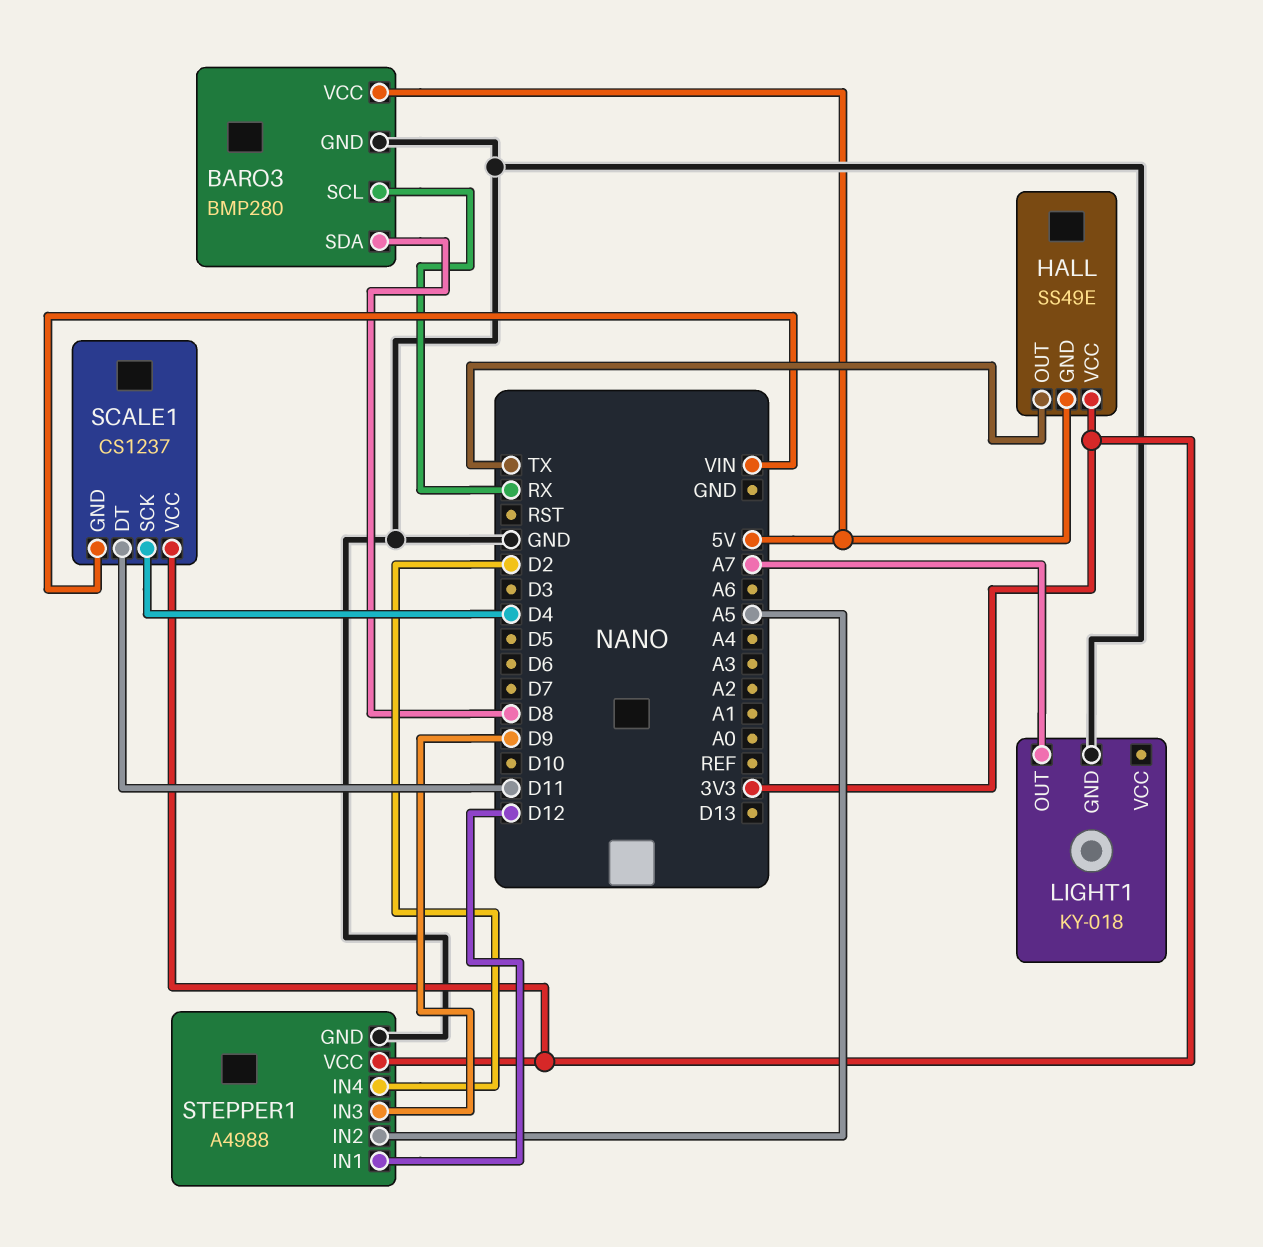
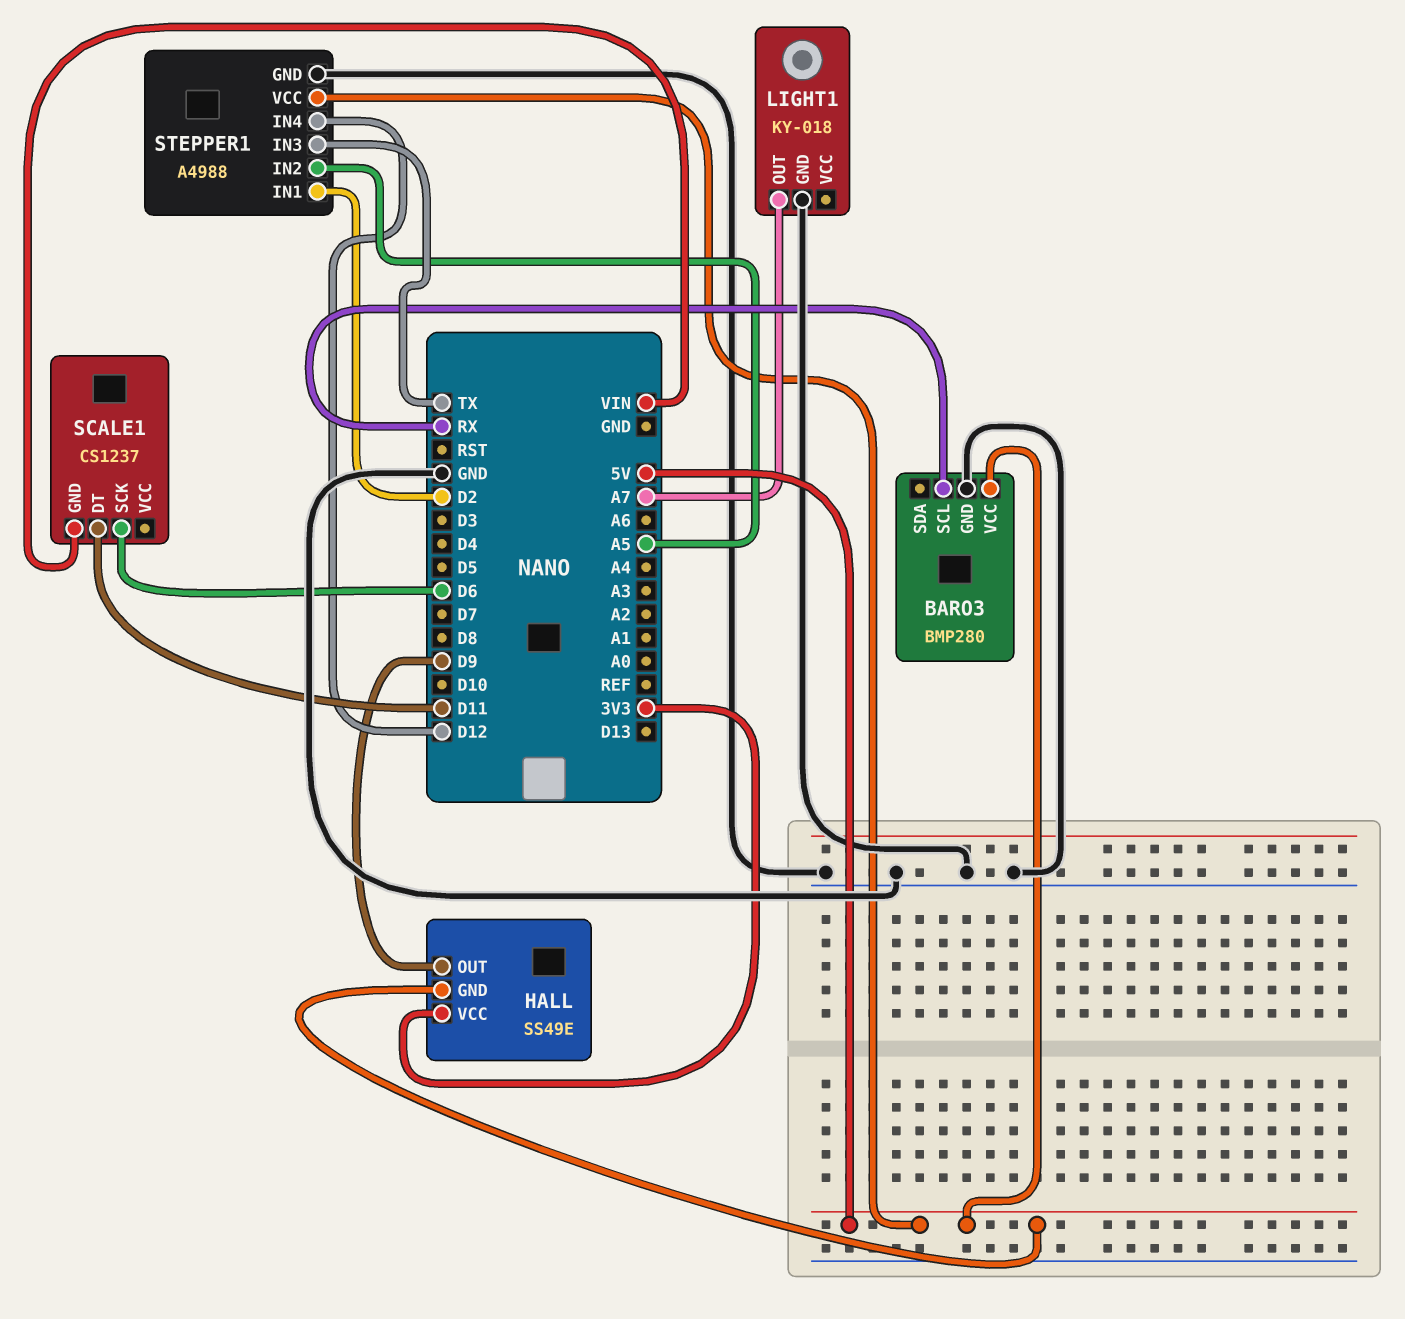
BARO3 pin SDA: D8 -> none
HALL pin OUT: TX -> D9
SCALE1 pin SCK: D4 -> D6
SCALE1 pin VCC: 3V3 -> none
STEPPER1 pin IN1: D12 -> D2
STEPPER1 pin IN3: D9 -> TX
STEPPER1 pin IN4: D2 -> D12
STEPPER1 pin VCC: 3V3 -> 5V

